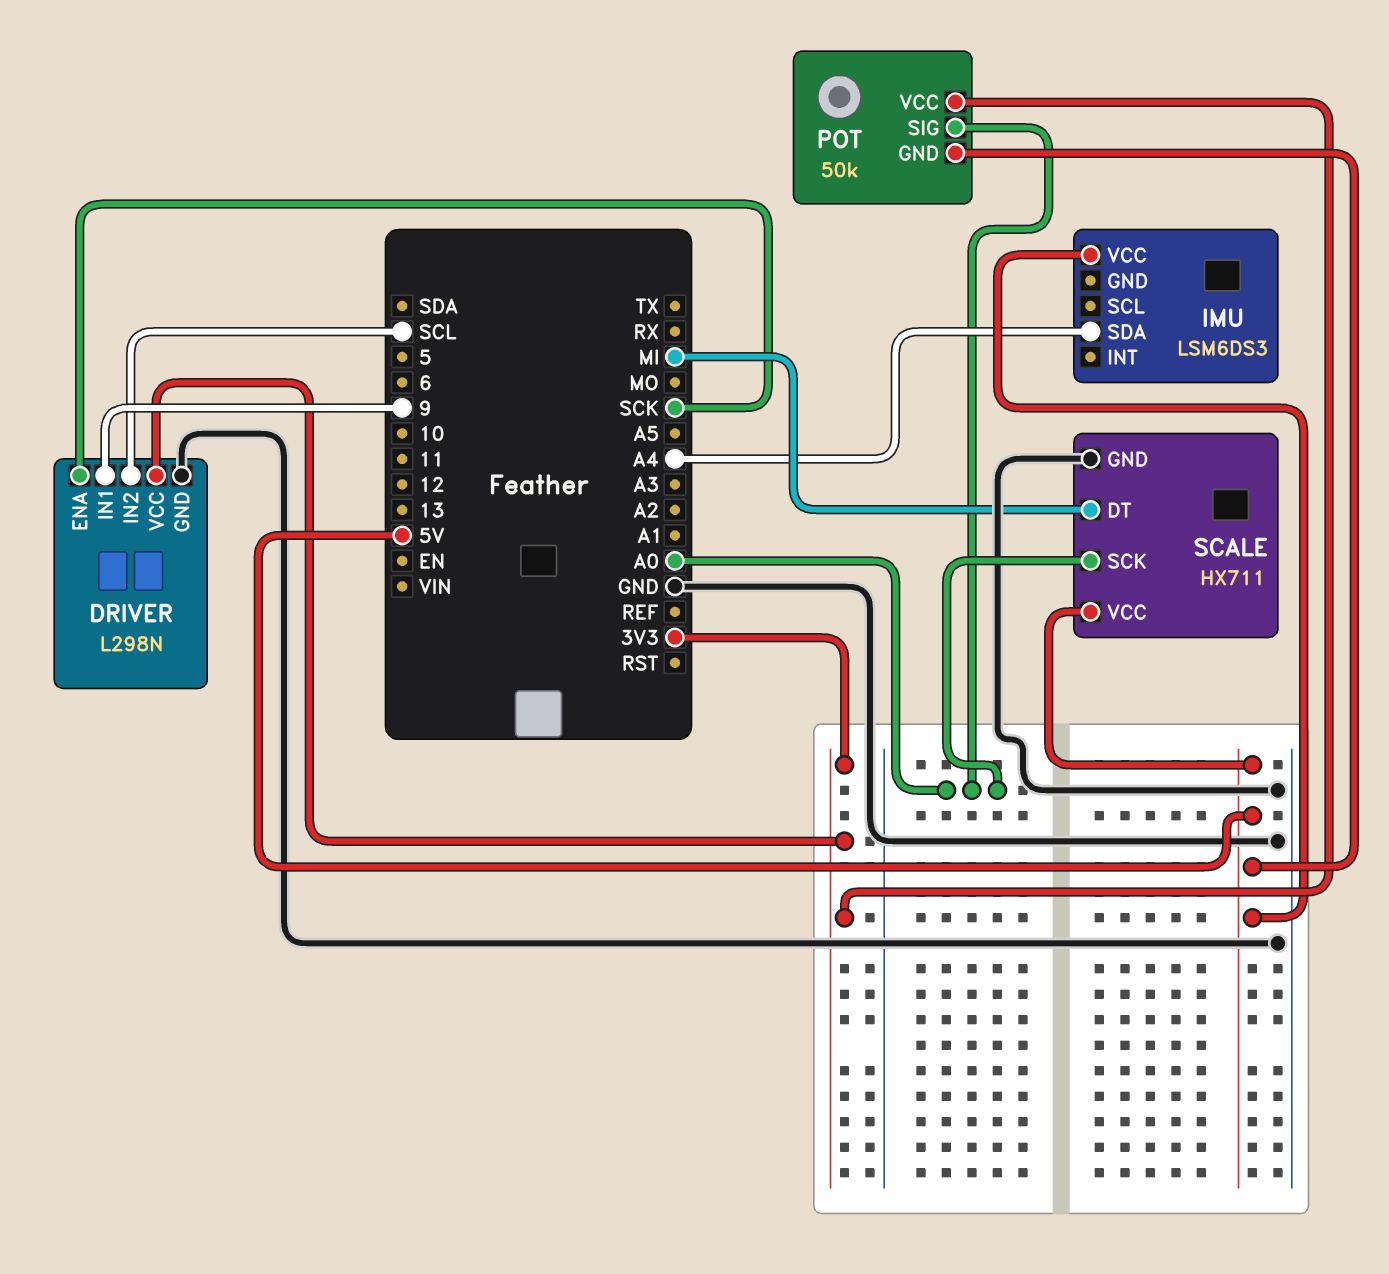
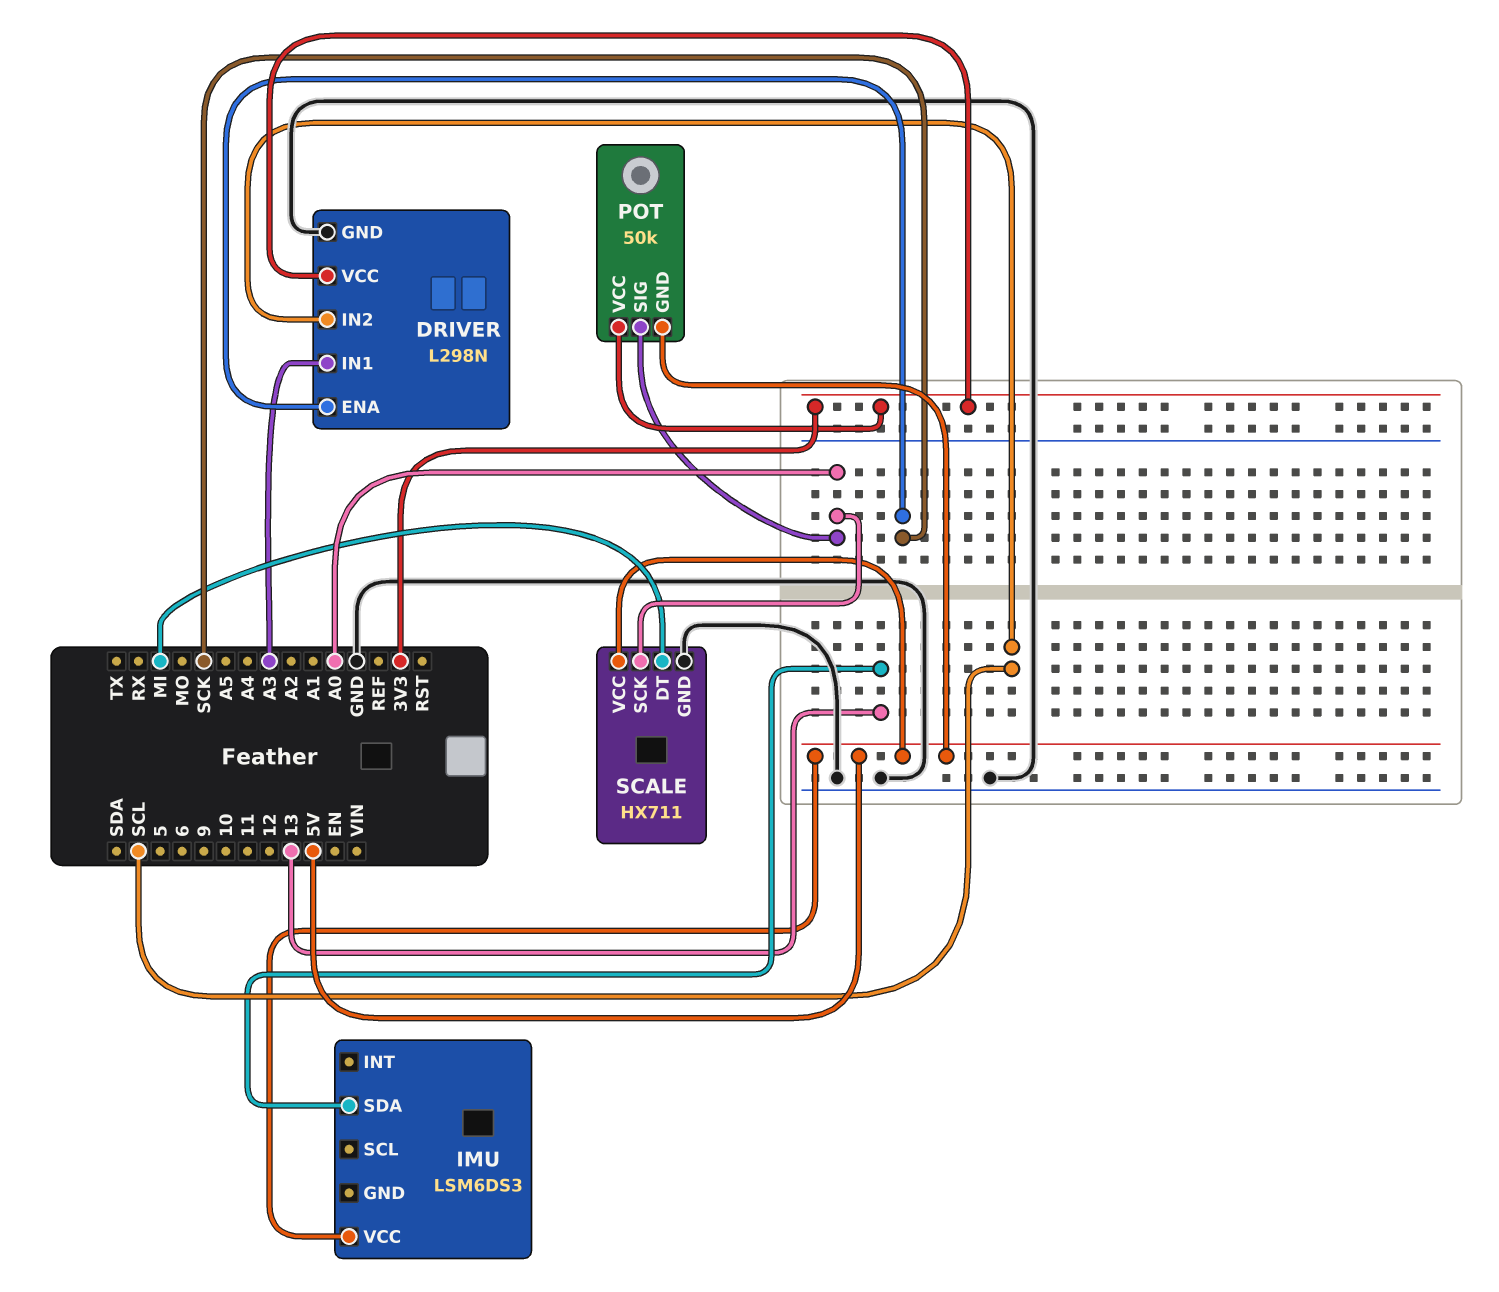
DRIVER pin IN1: 9 -> A3
IMU pin SDA: A4 -> 13

